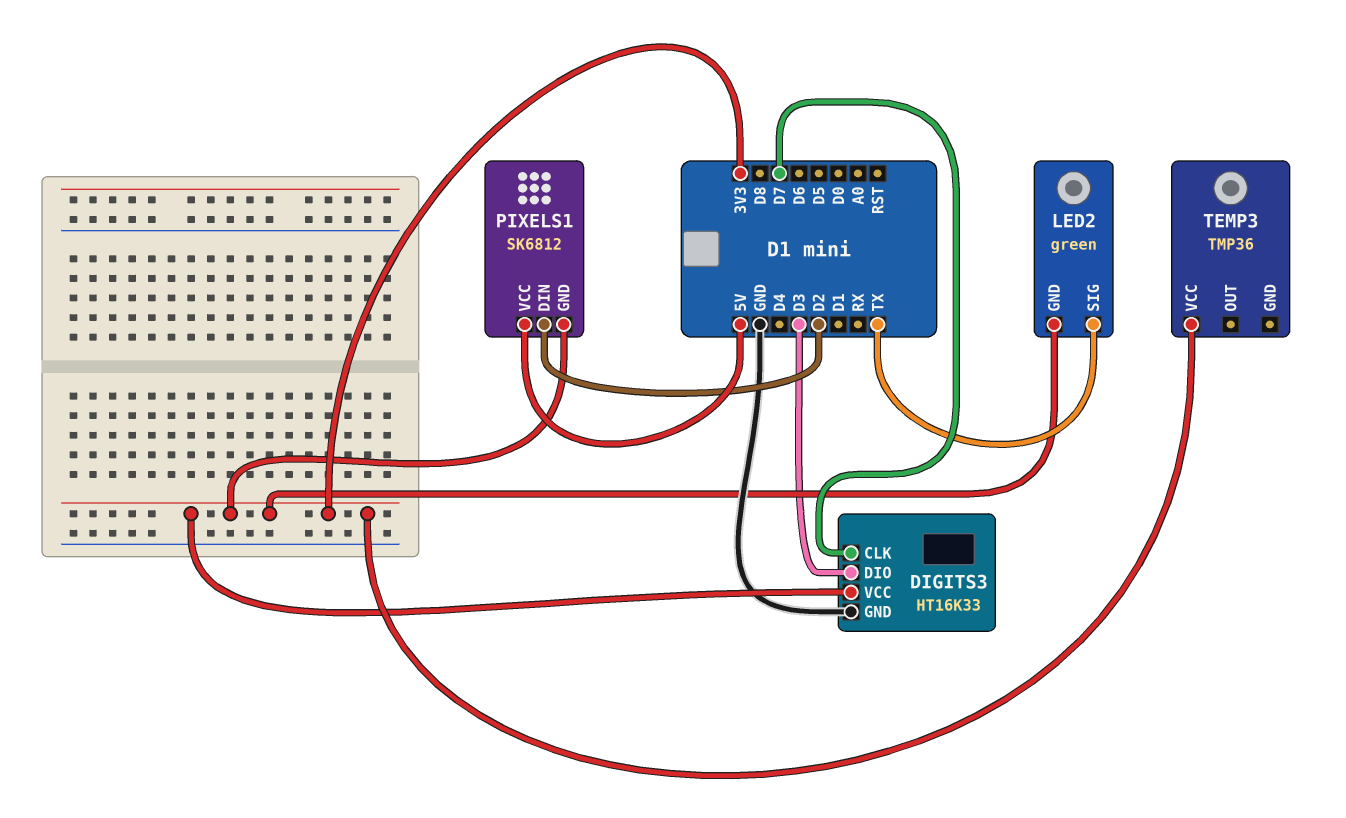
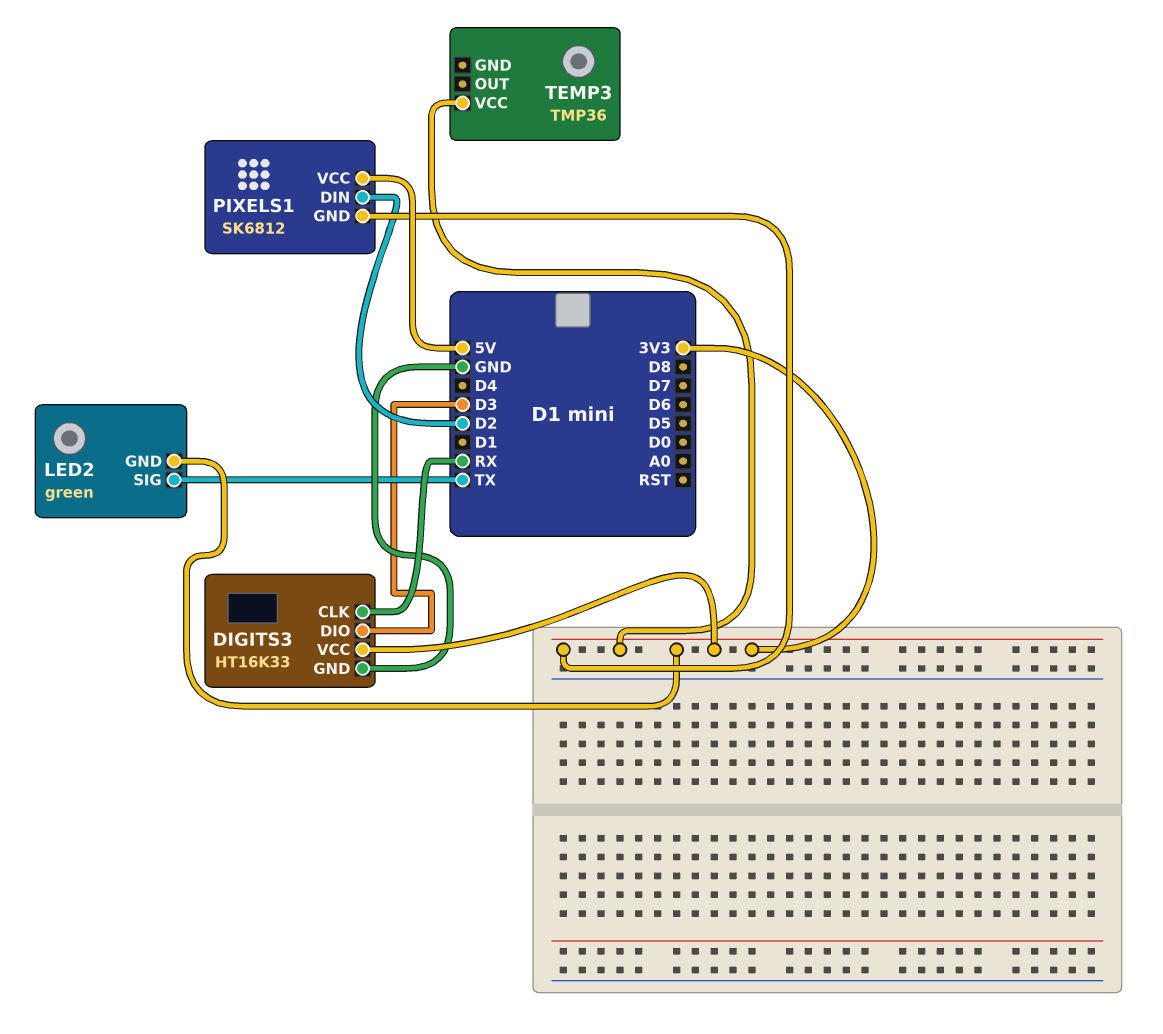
DIGITS3 pin CLK: D7 -> RX

